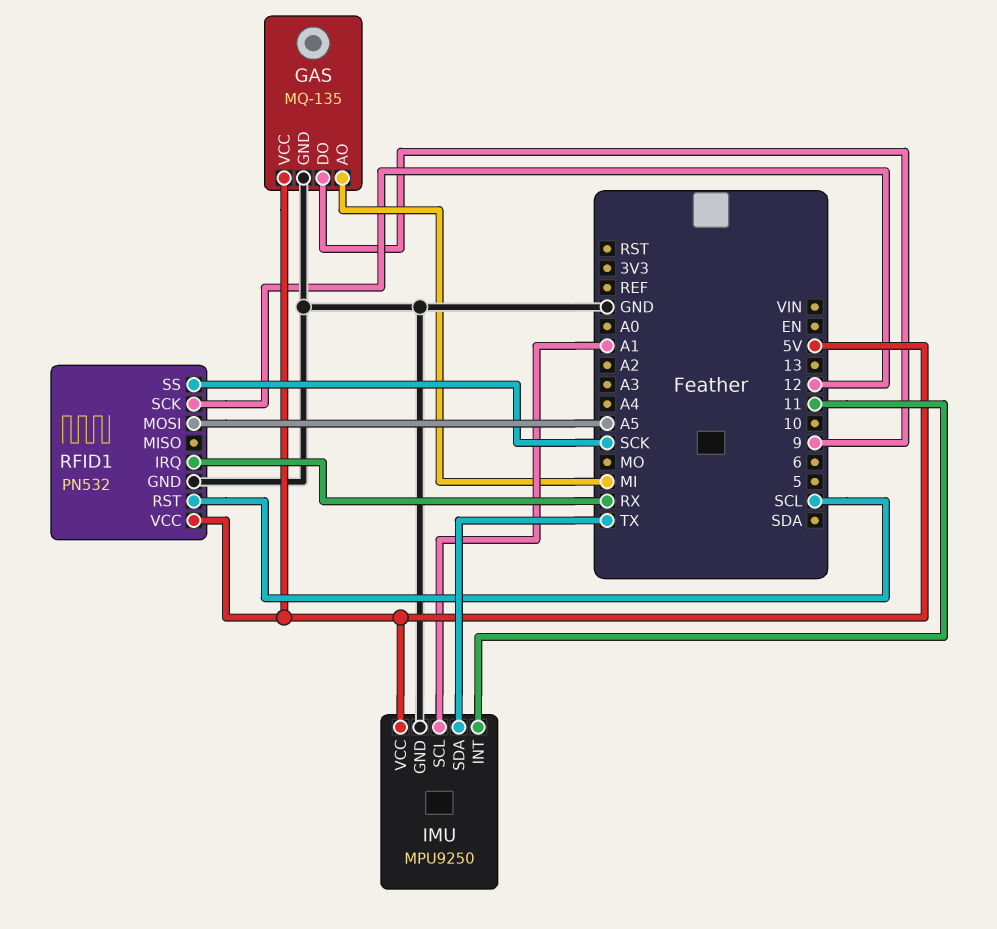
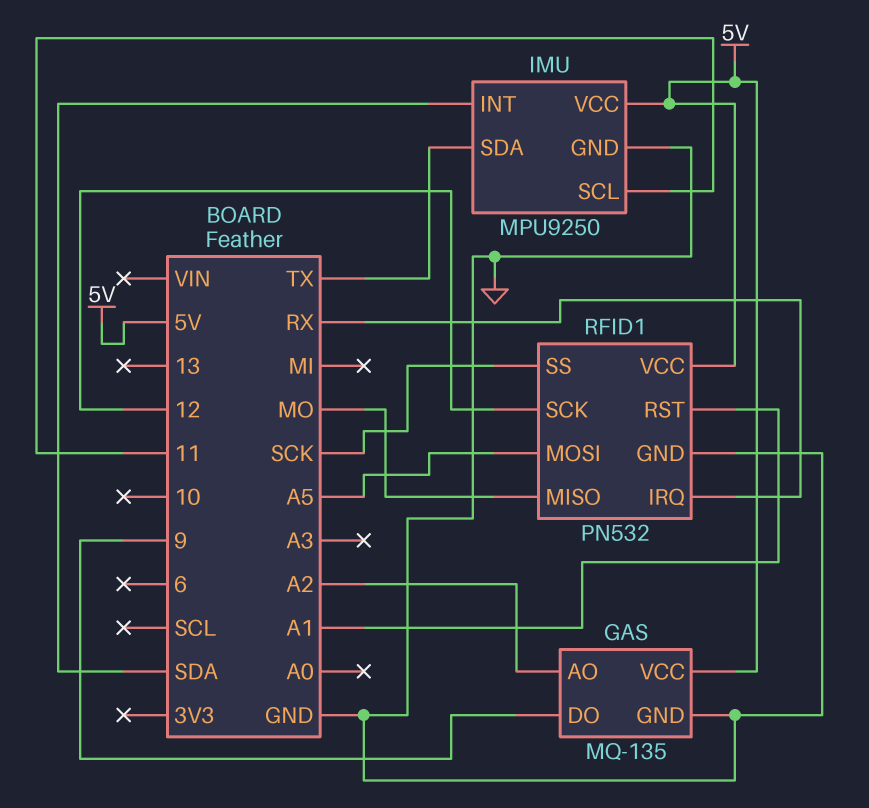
GAS pin AO: MI -> A2
IMU pin INT: 11 -> SDA
IMU pin SCL: A1 -> 11
RFID1 pin MISO: none -> MO
RFID1 pin RST: SCL -> A1

